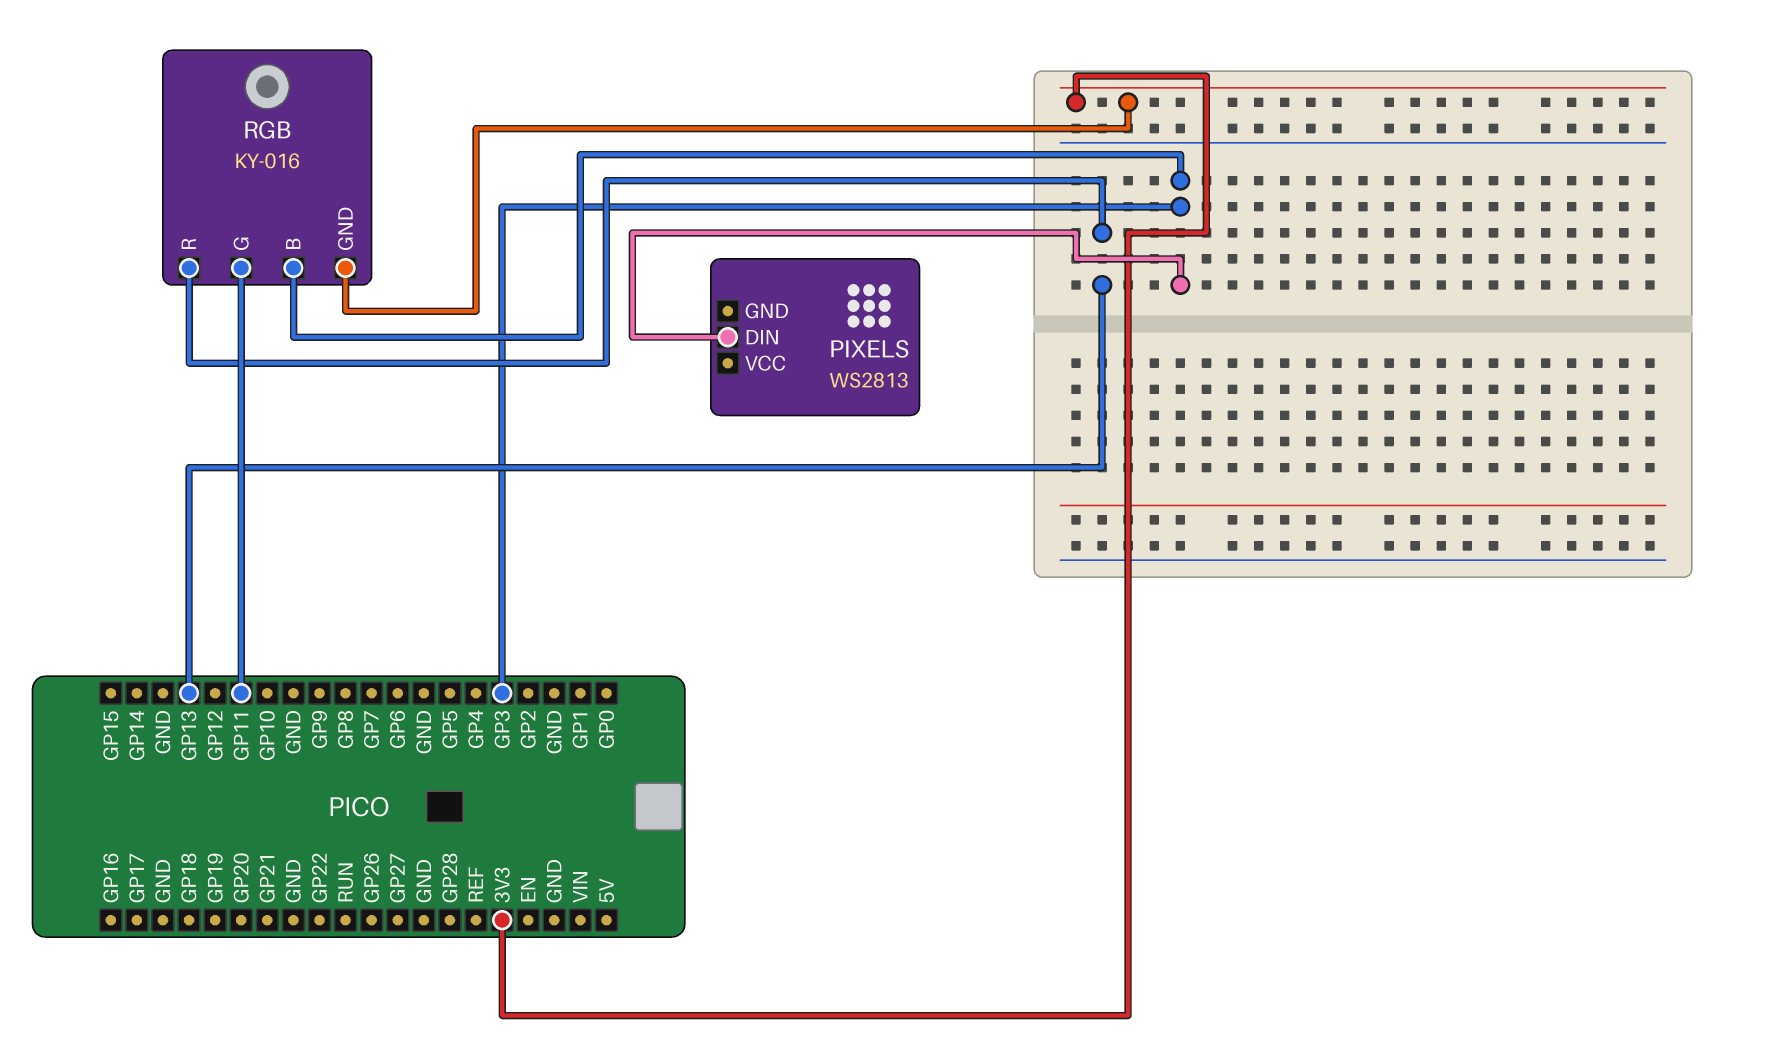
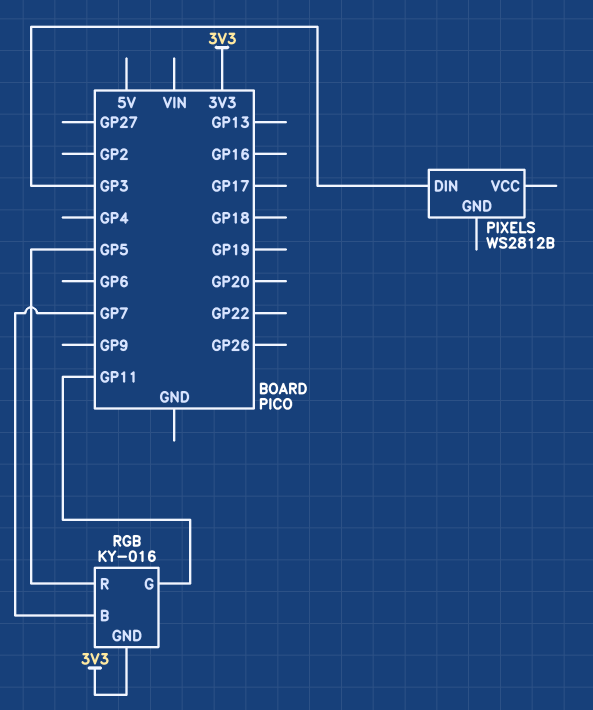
PIXELS: WS2813 -> WS2812B
RGB pin B: GP3 -> GP7
RGB pin R: GP13 -> GP5

